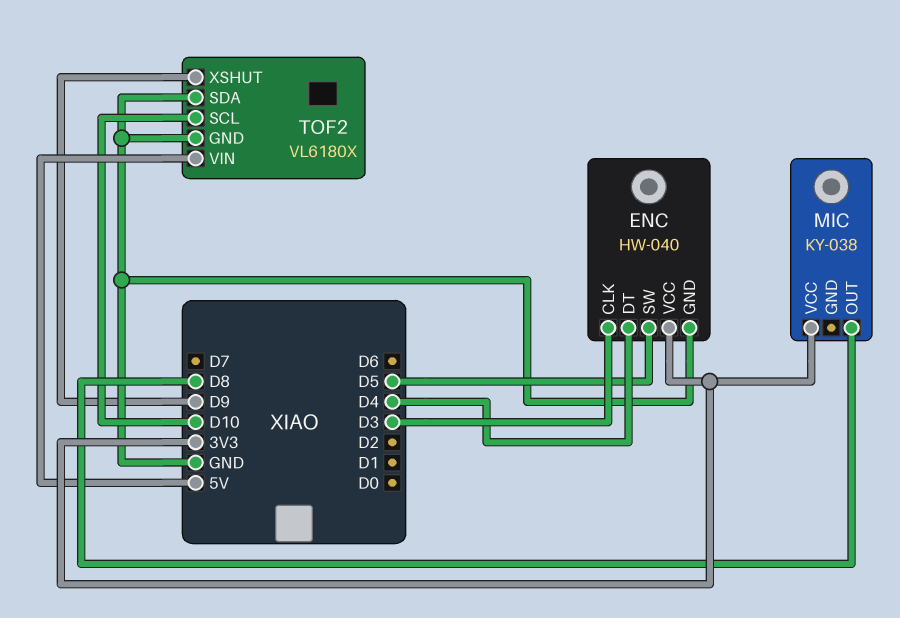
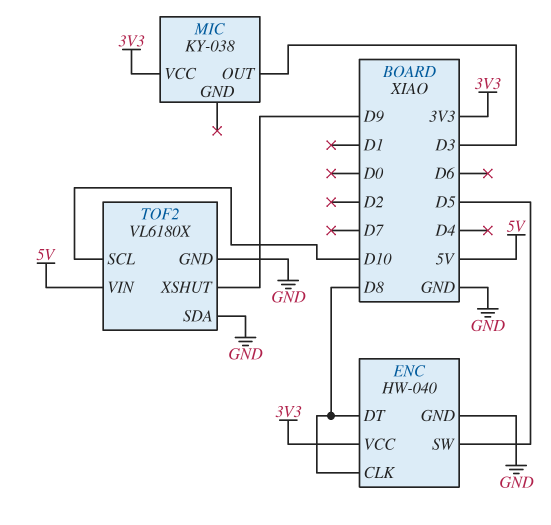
ENC pin CLK: D3 -> D8
ENC pin DT: D4 -> D8
MIC pin OUT: D8 -> D3

